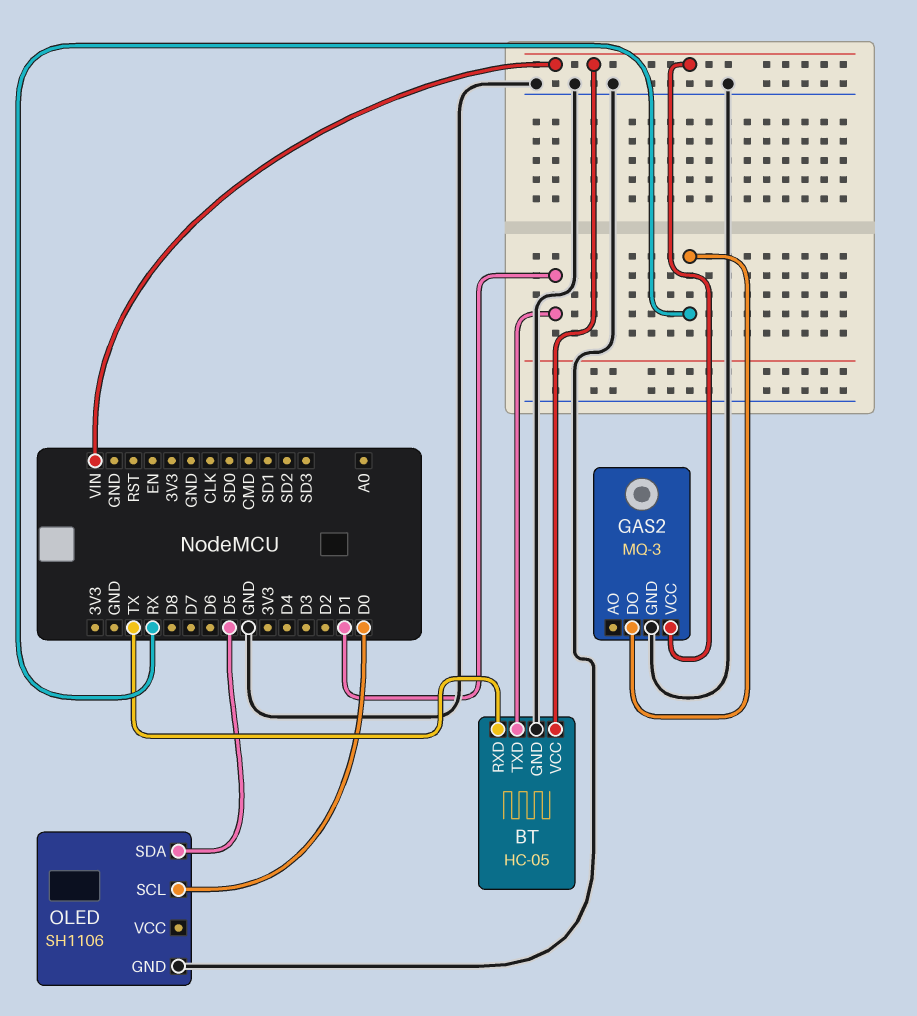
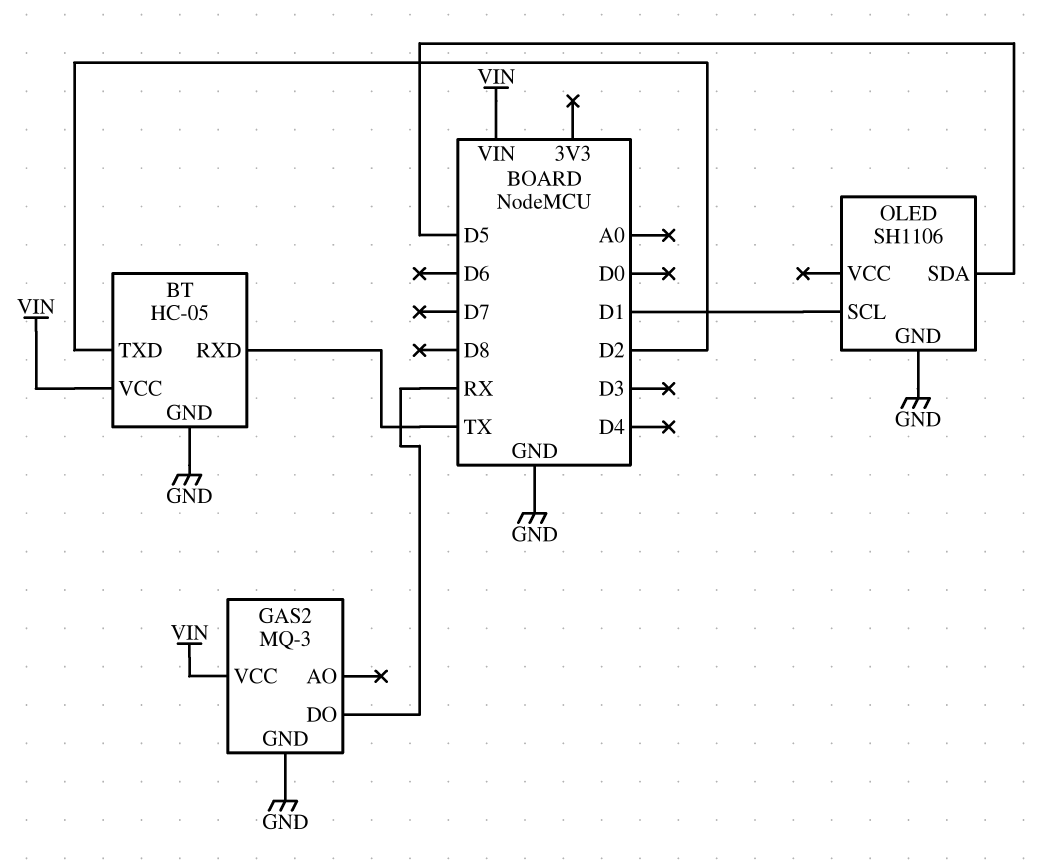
BT pin TXD: D1 -> D2
OLED pin SCL: D0 -> D1

